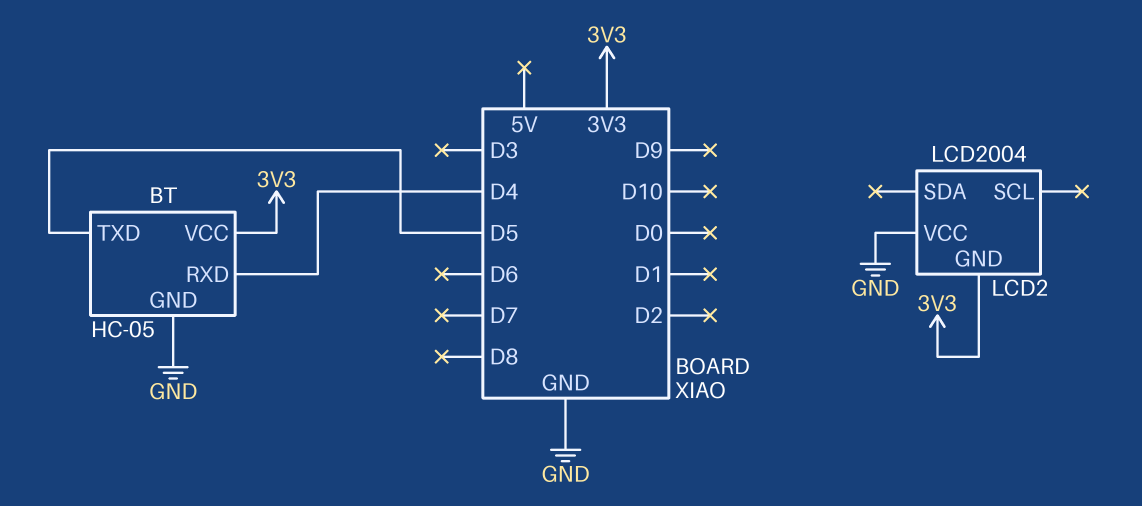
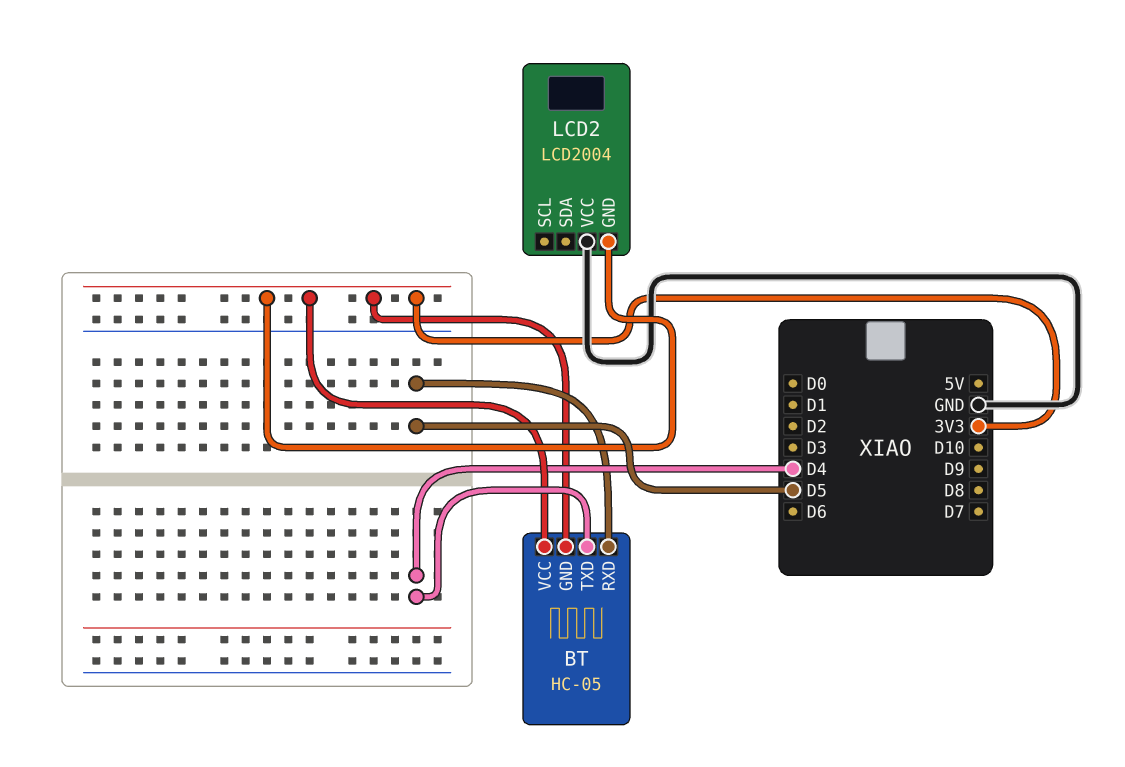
BT pin GND: GND -> 3V3
BT pin RXD: D4 -> D5
BT pin TXD: D5 -> D4

